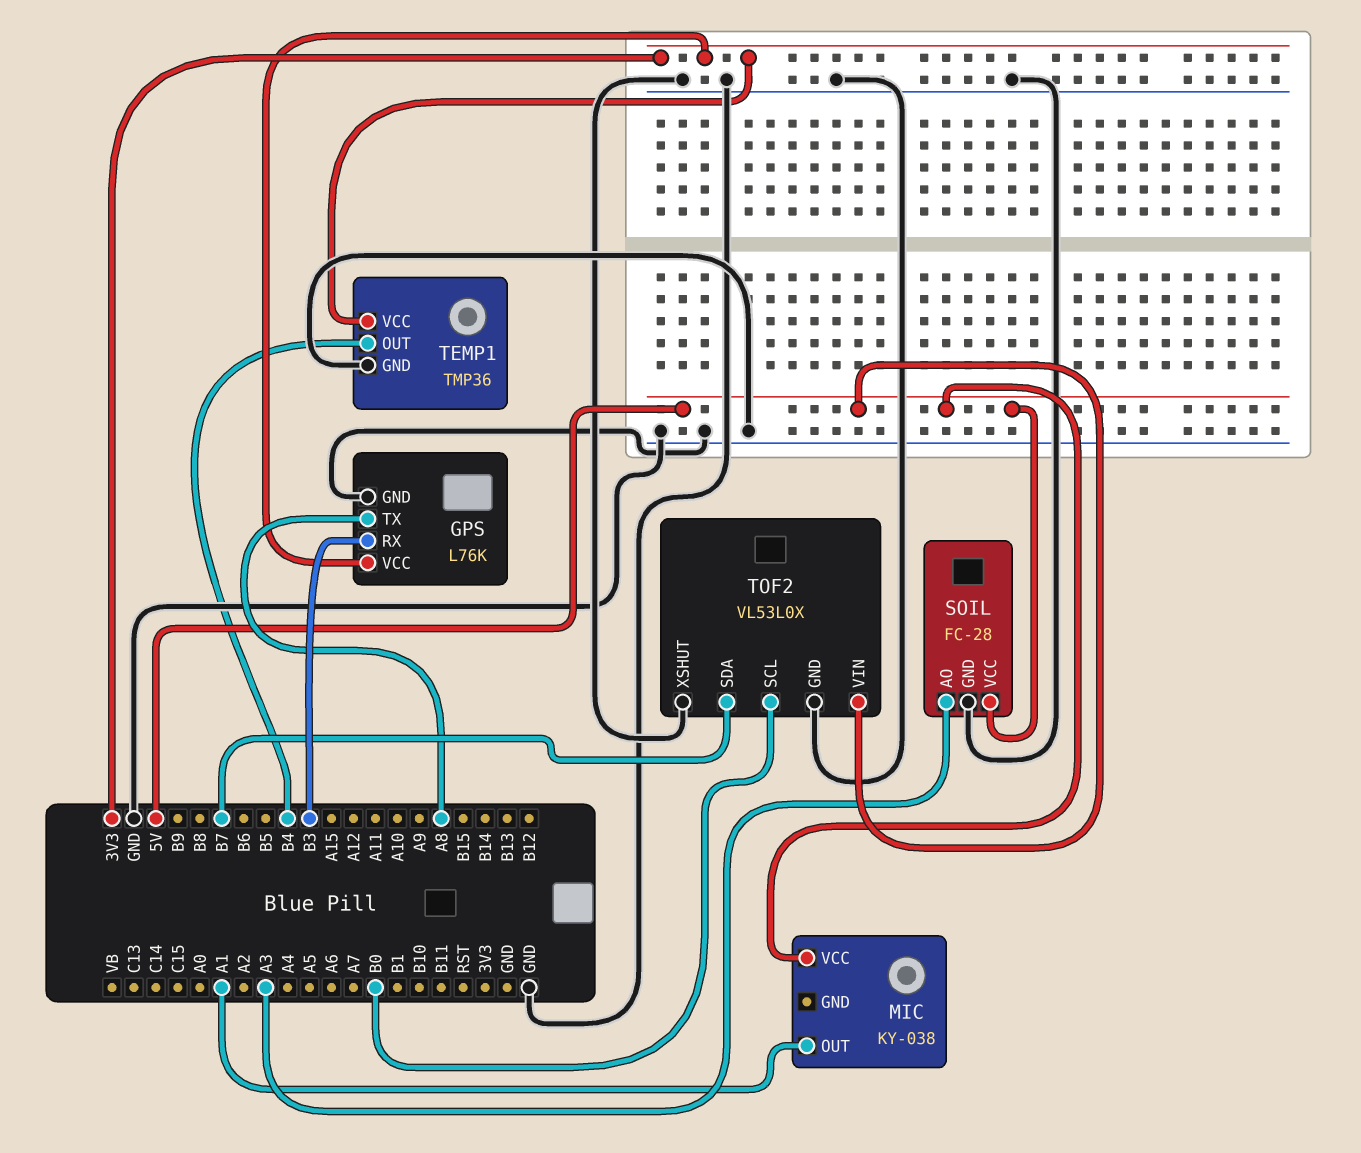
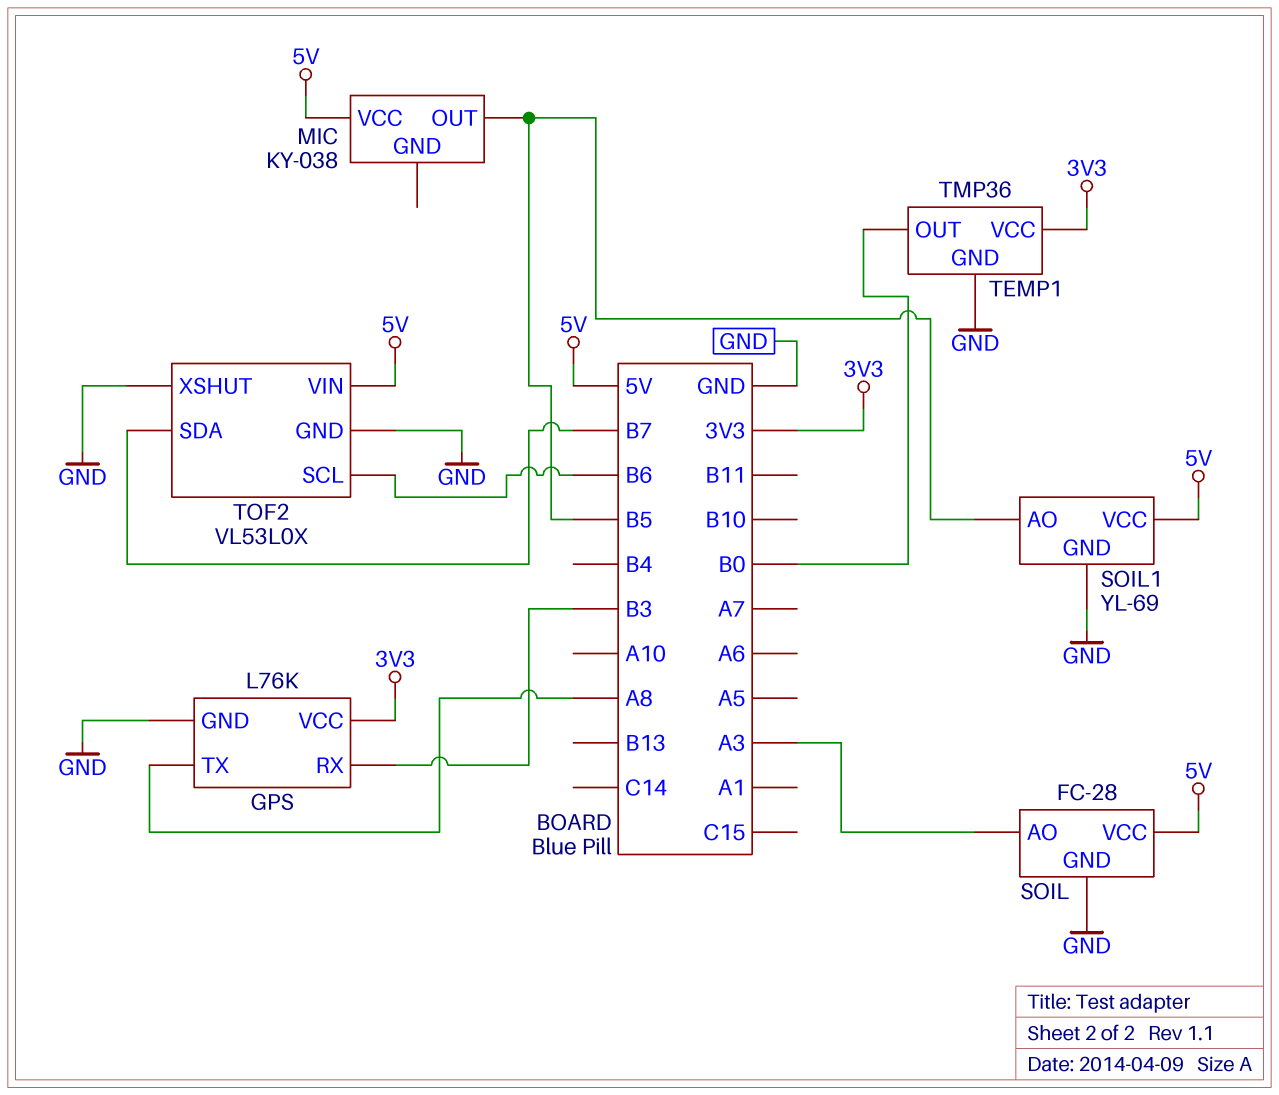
MIC pin OUT: A1 -> B5
SOIL1: none -> YL-69
SOIL1 pin AO: none -> B5
SOIL1 pin GND: none -> GND
SOIL1 pin VCC: none -> 5V
TEMP1 pin OUT: B4 -> B0
TOF2 pin SCL: B0 -> B6

